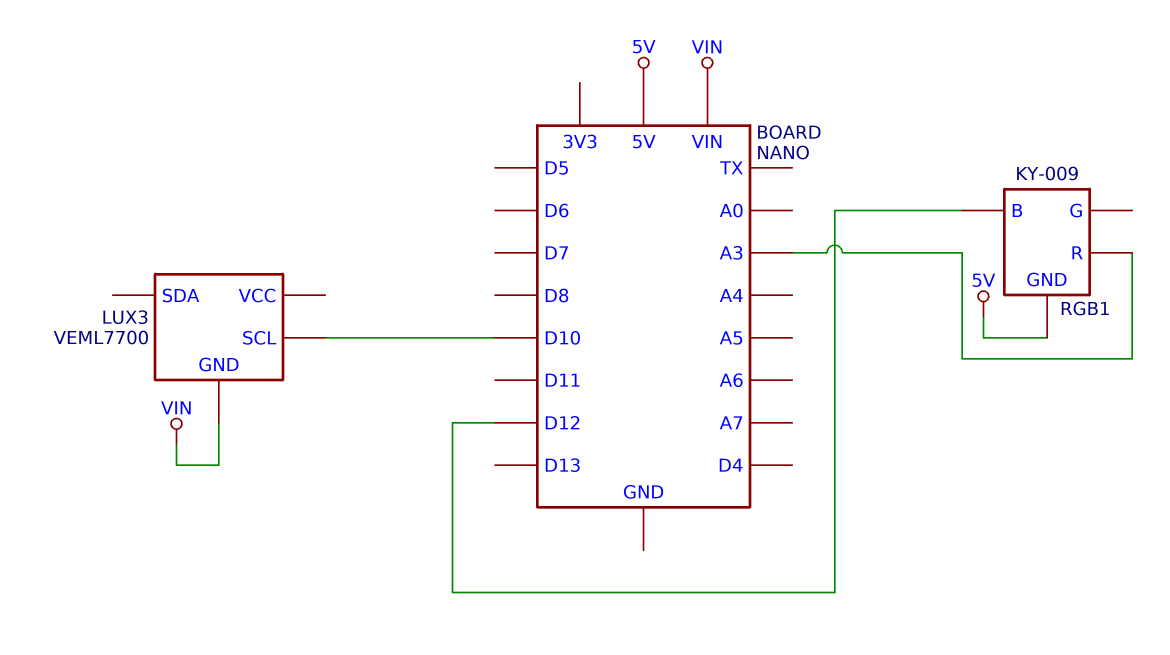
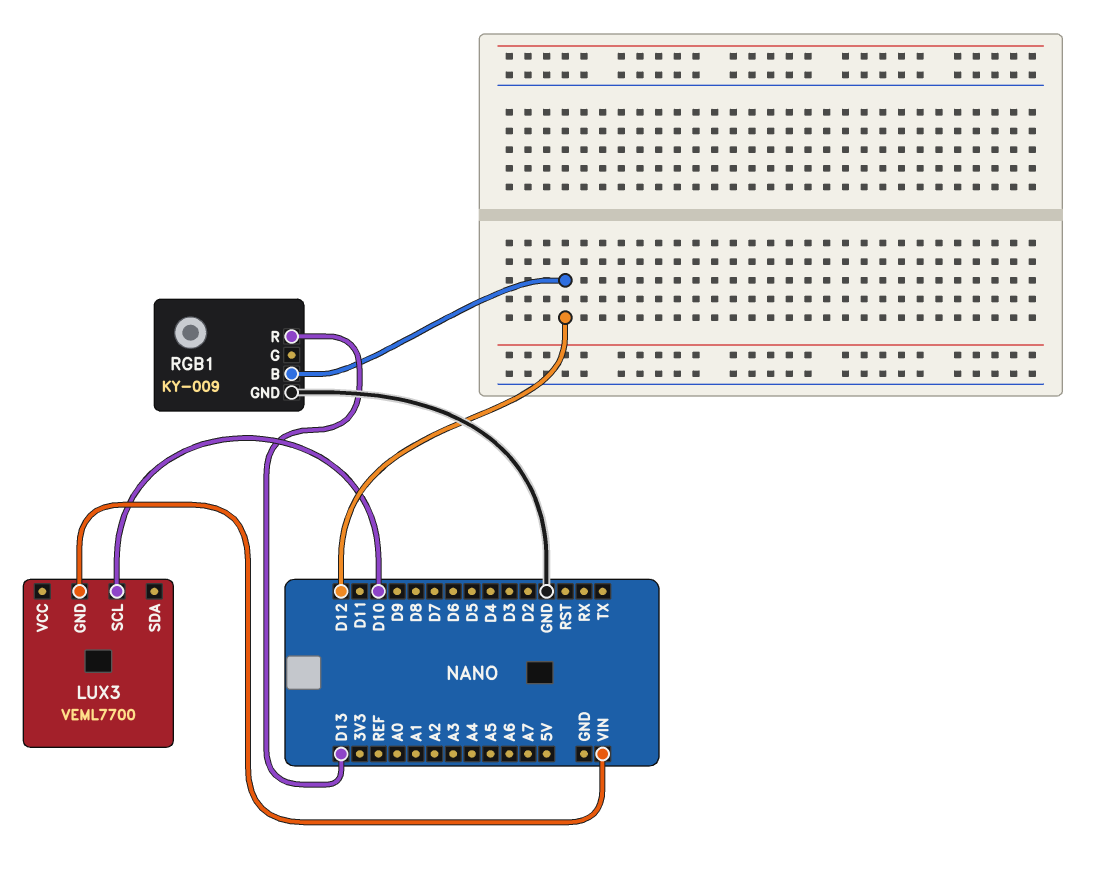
RGB1 pin GND: 5V -> GND
RGB1 pin R: A3 -> D13

